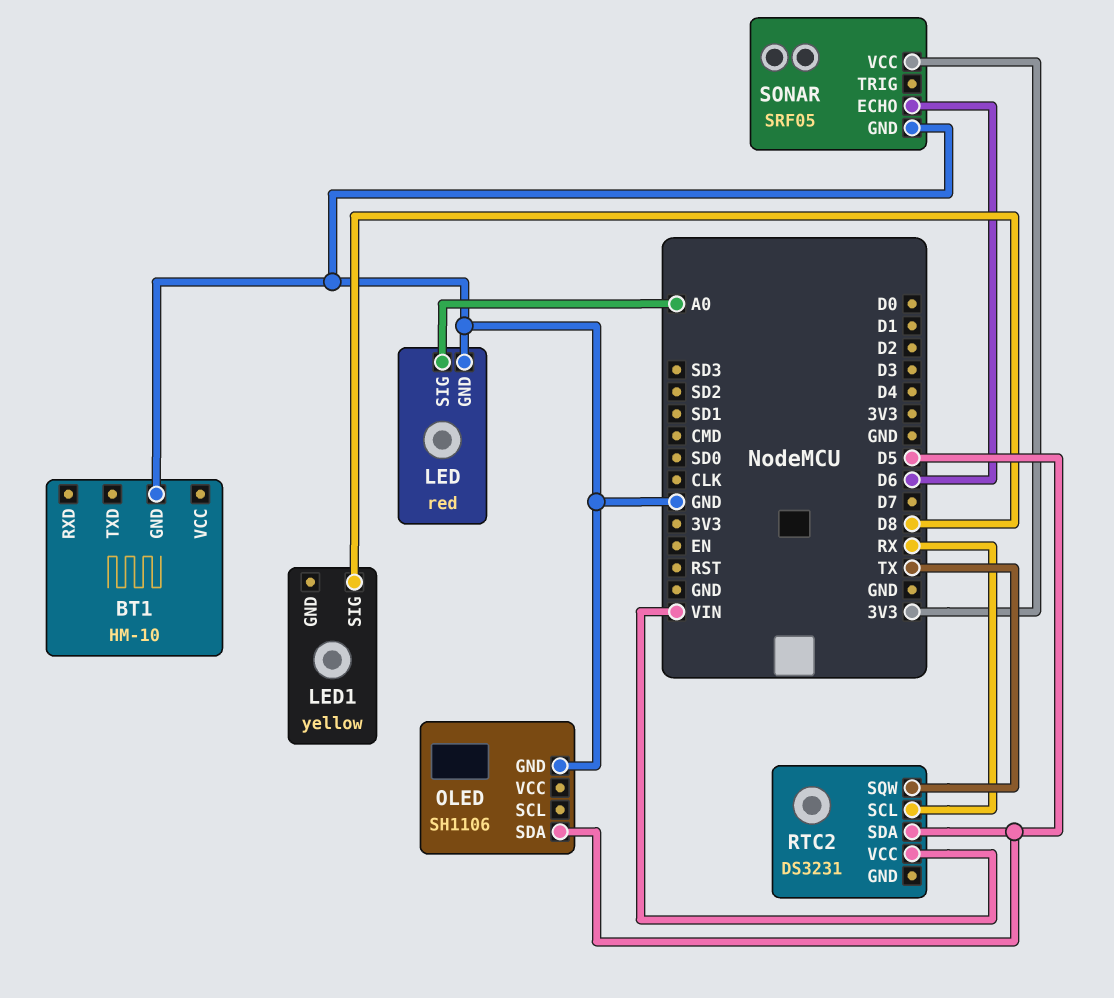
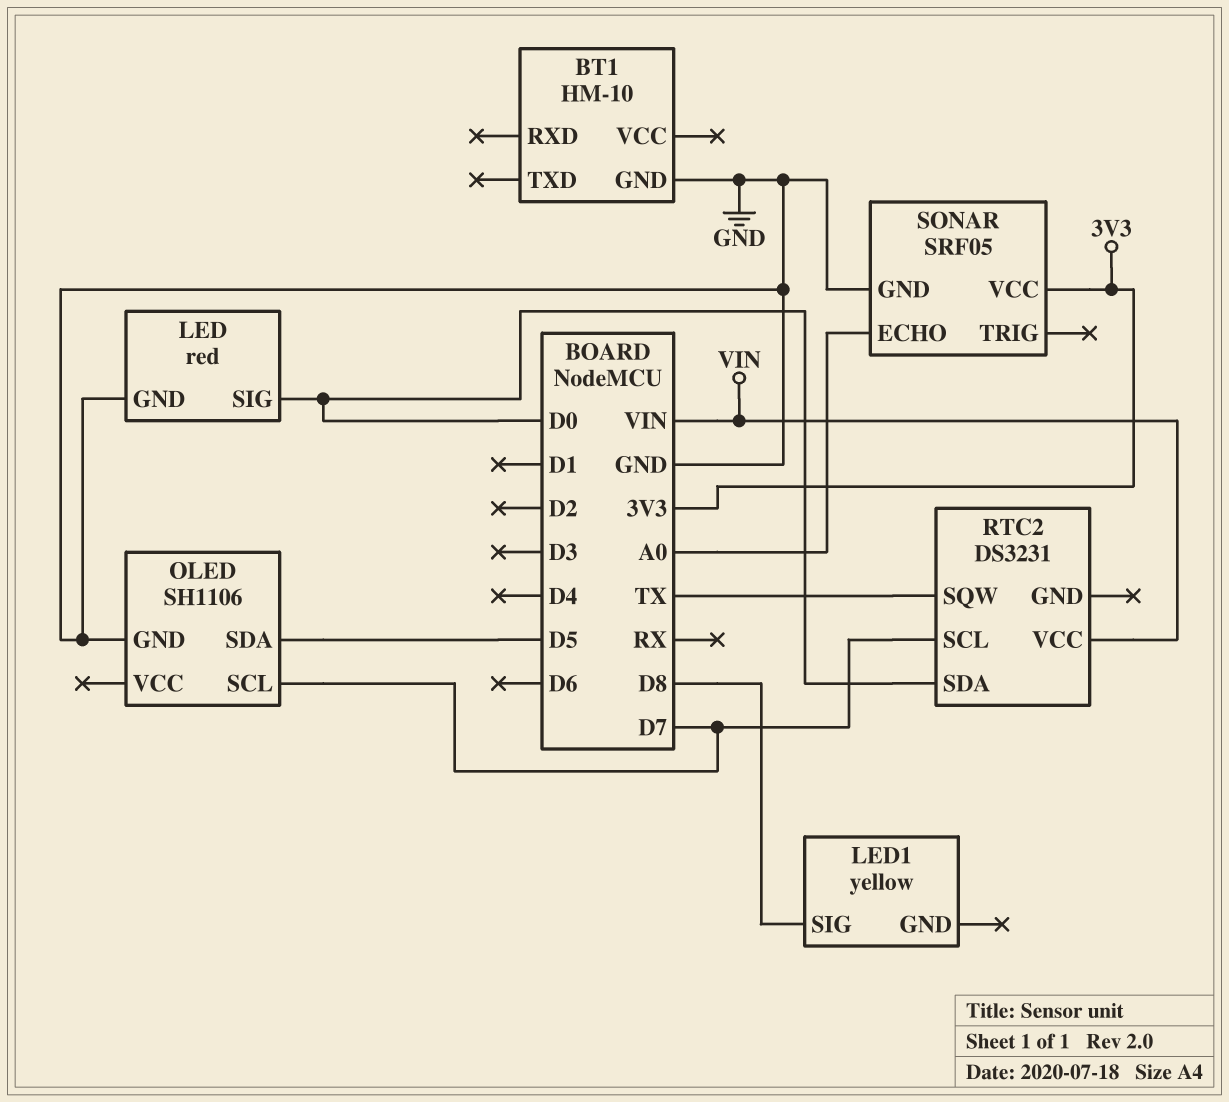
LED pin SIG: A0 -> D0
OLED pin SCL: none -> D7
RTC2 pin SCL: RX -> D7
RTC2 pin SDA: D5 -> D0
SONAR pin ECHO: D6 -> A0

